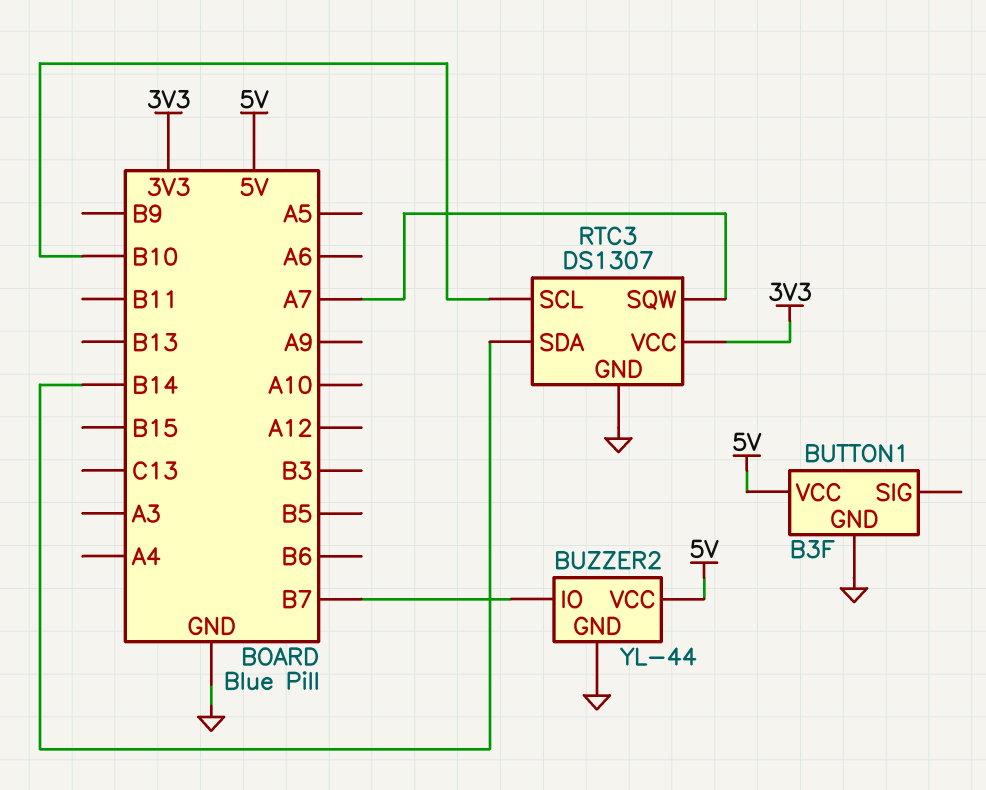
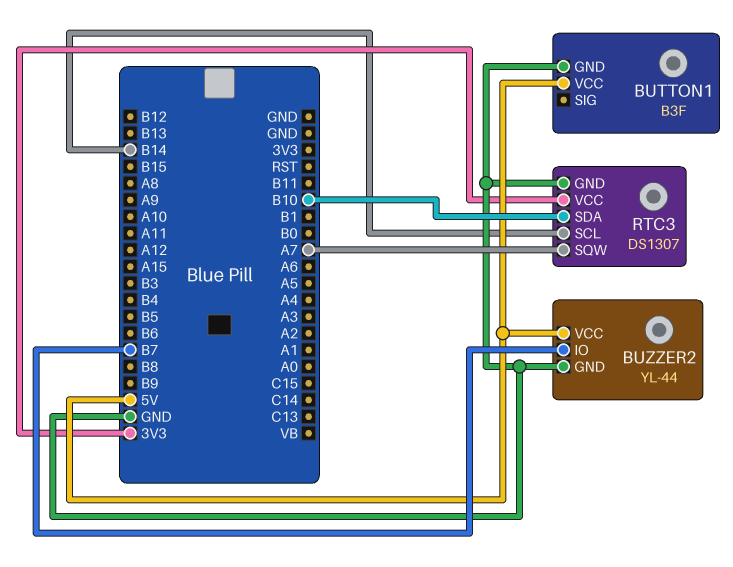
RTC3 pin SCL: B10 -> B14
RTC3 pin SDA: B14 -> B10

